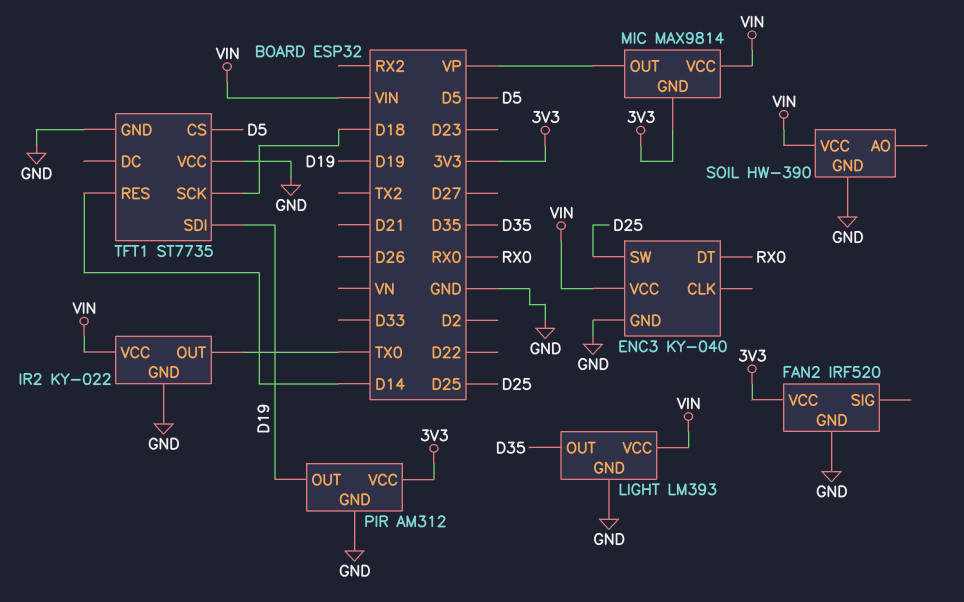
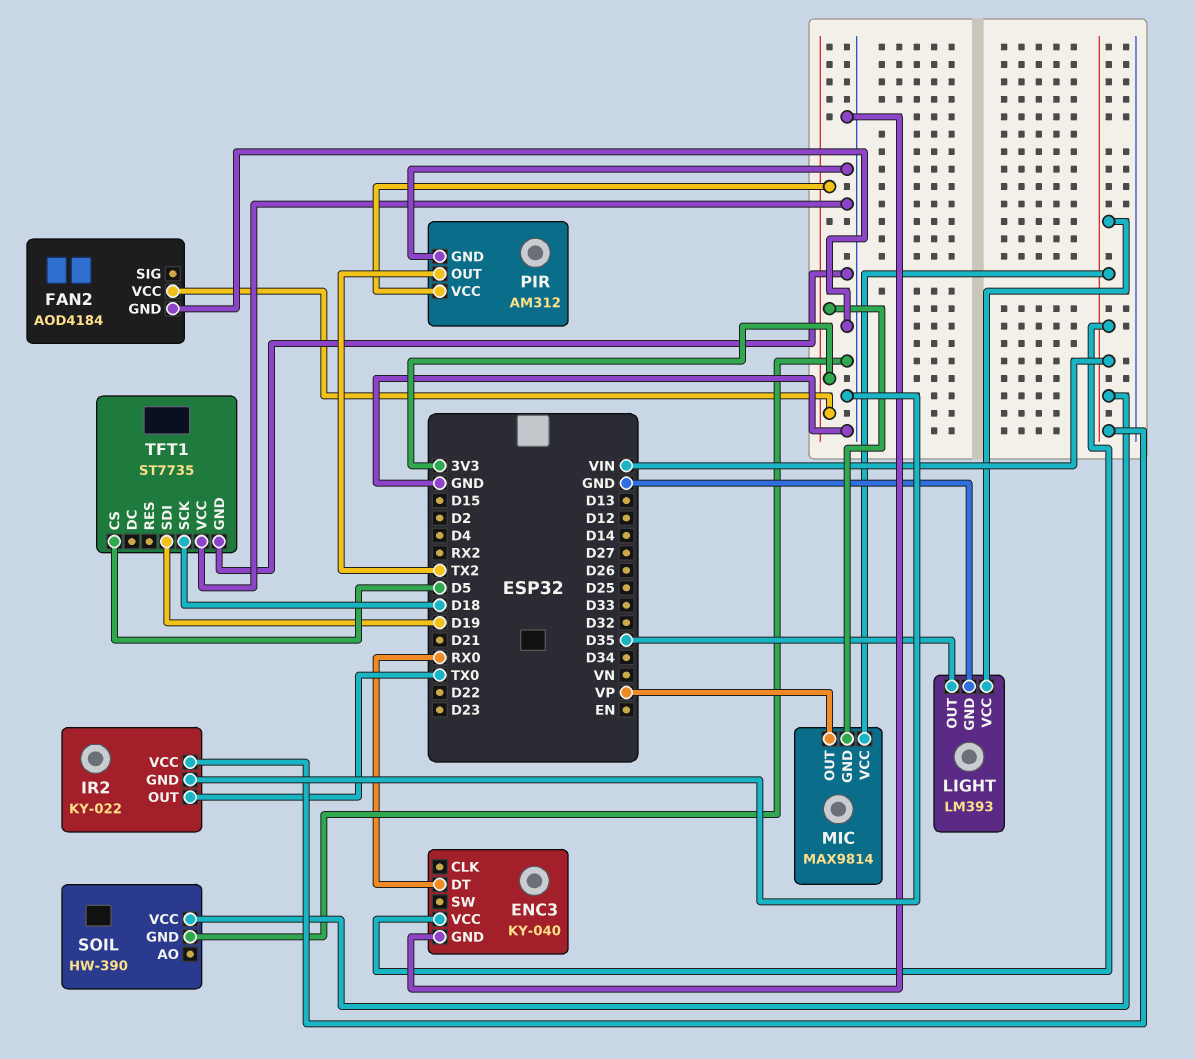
ENC3 pin SW: D25 -> none
FAN2: IRF520 -> AOD4184
PIR pin OUT: D19 -> TX2
TFT1 pin RES: D14 -> none

